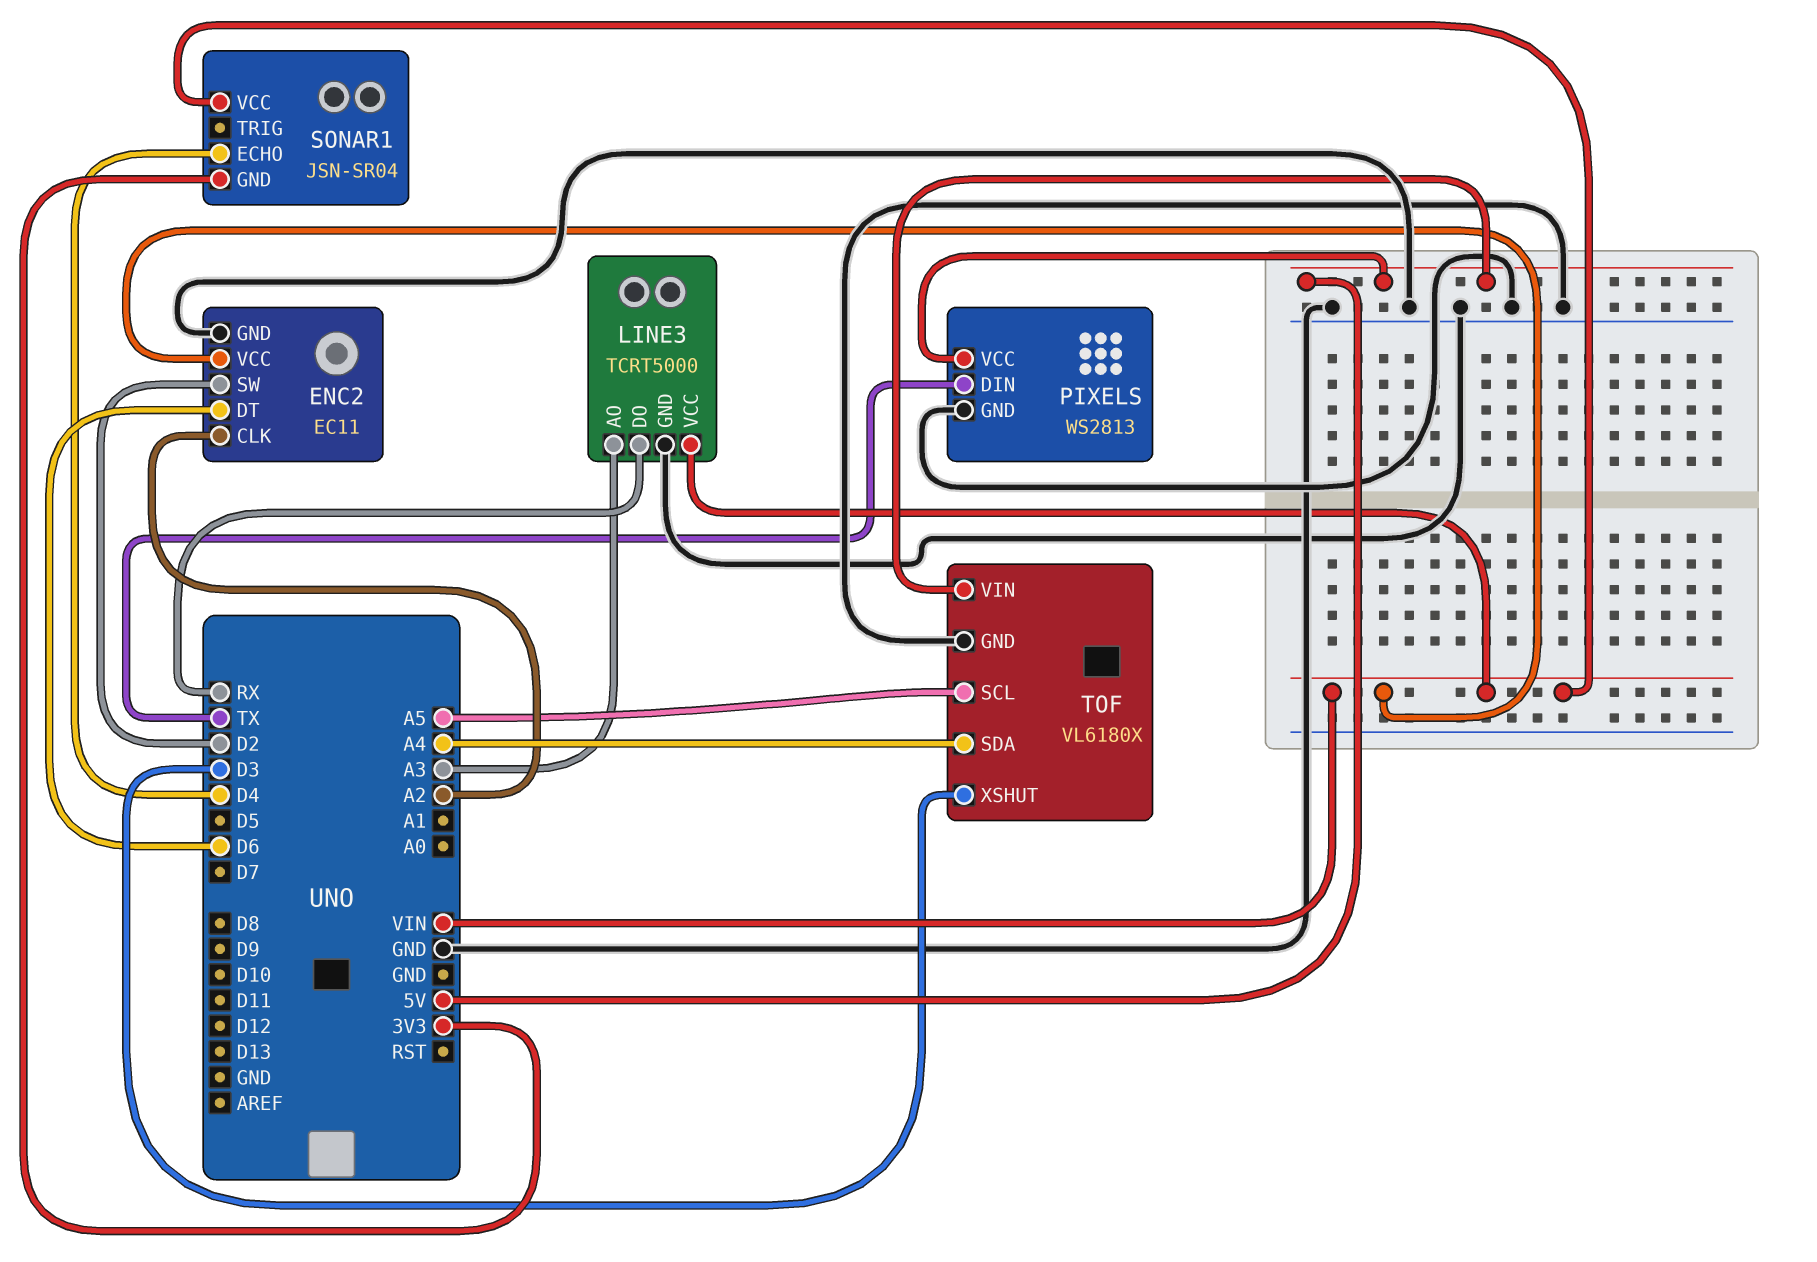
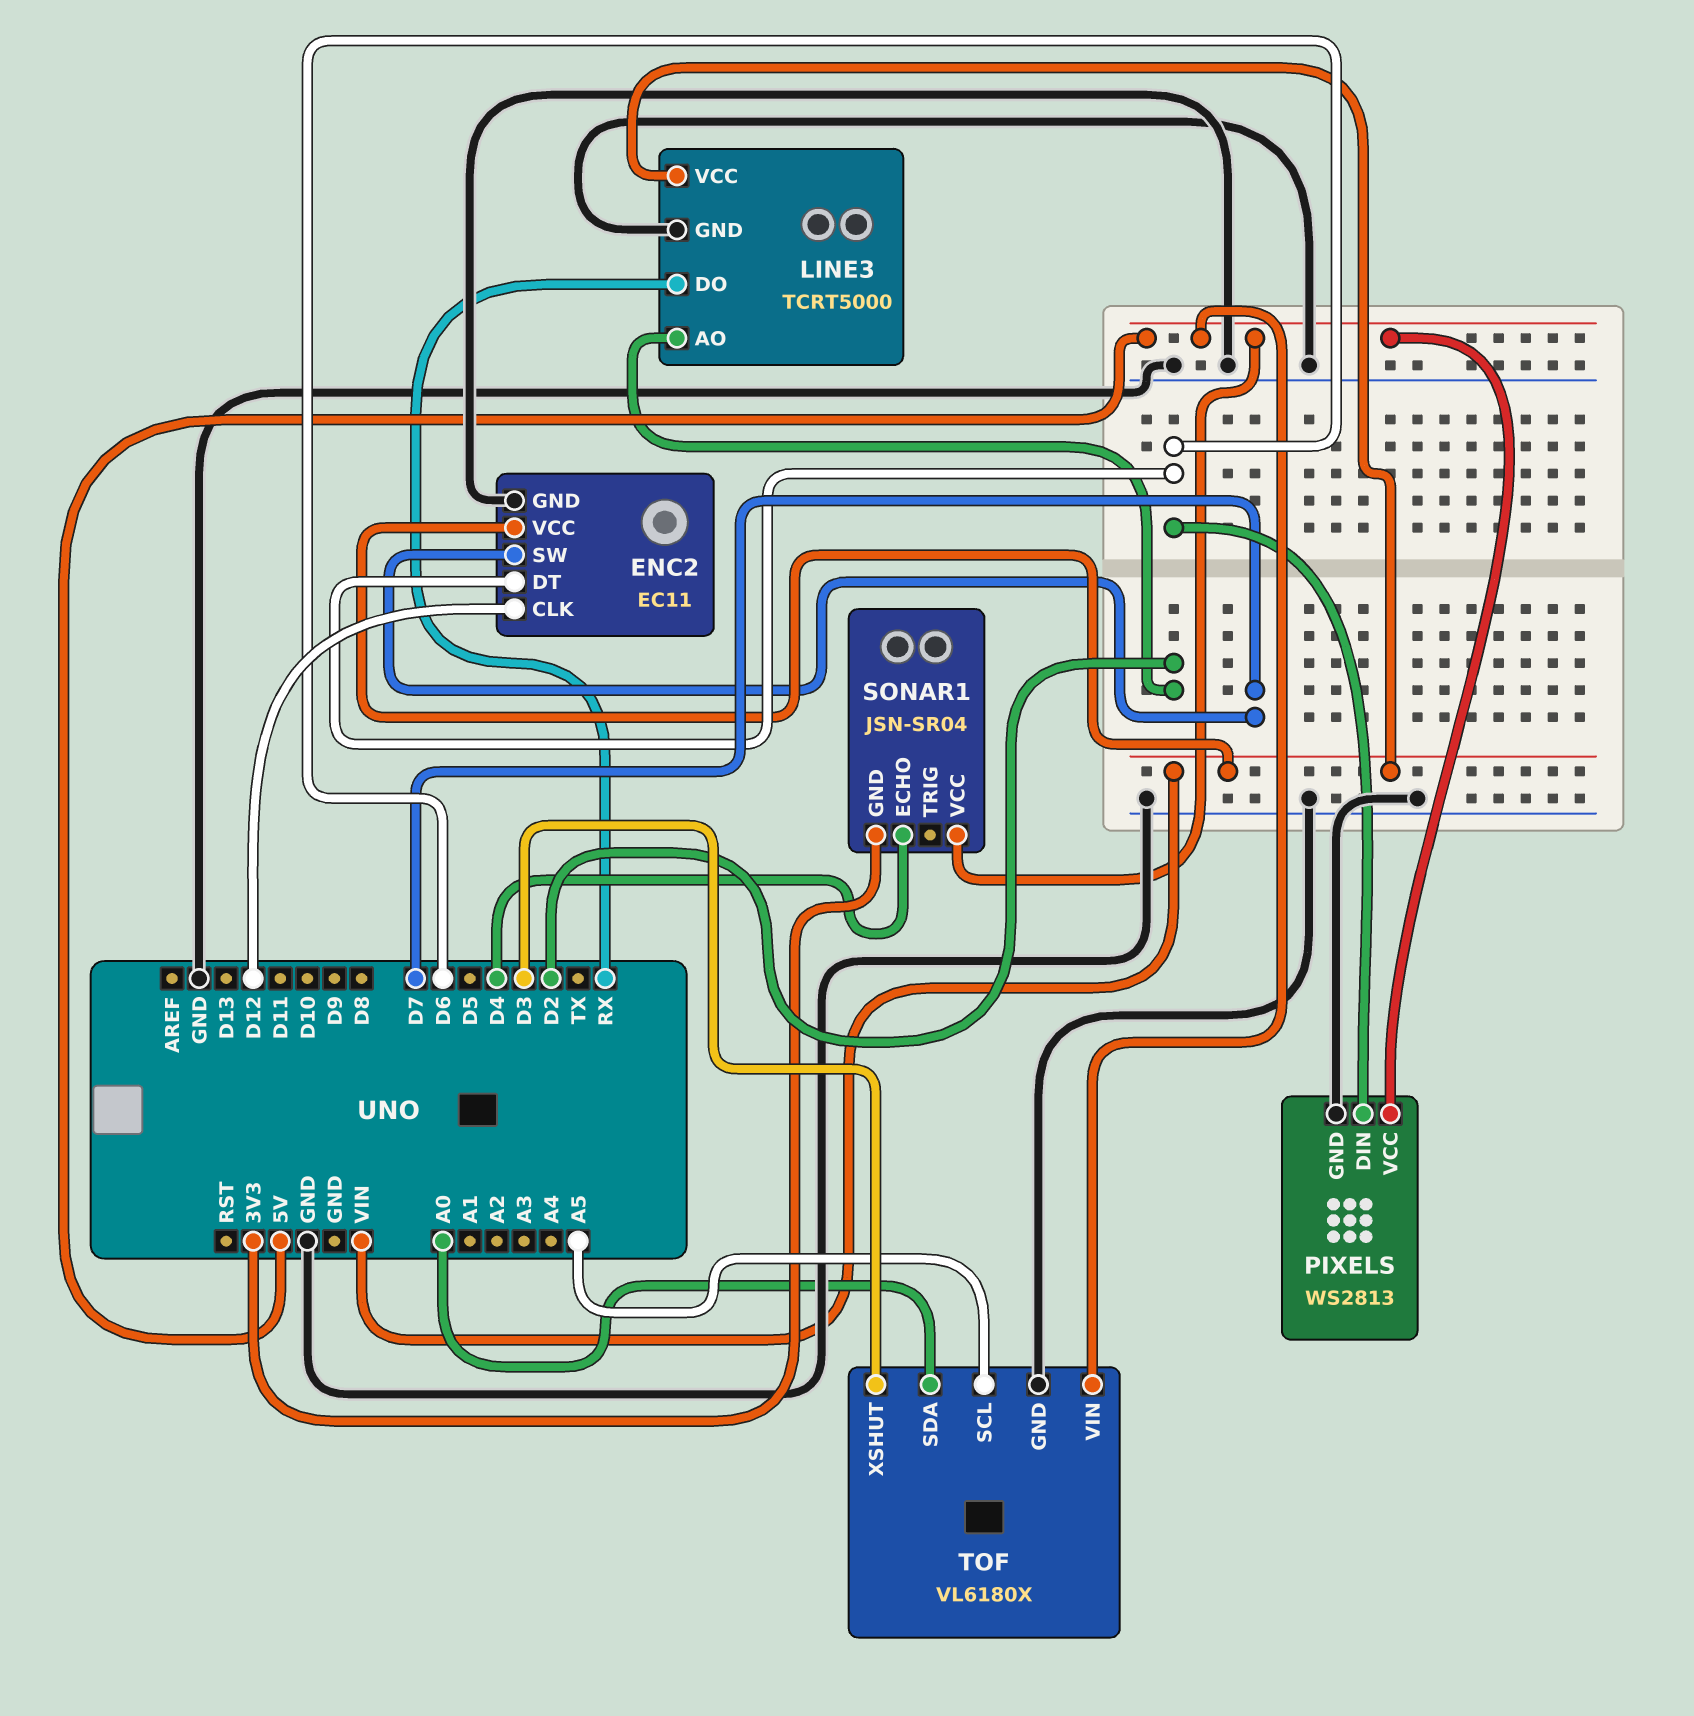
ENC2 pin CLK: A2 -> D12
ENC2 pin SW: D2 -> D7
LINE3 pin AO: A3 -> D2
PIXELS pin DIN: TX -> D6
SONAR1 pin VCC: VIN -> 5V
TOF pin SDA: A4 -> A0

